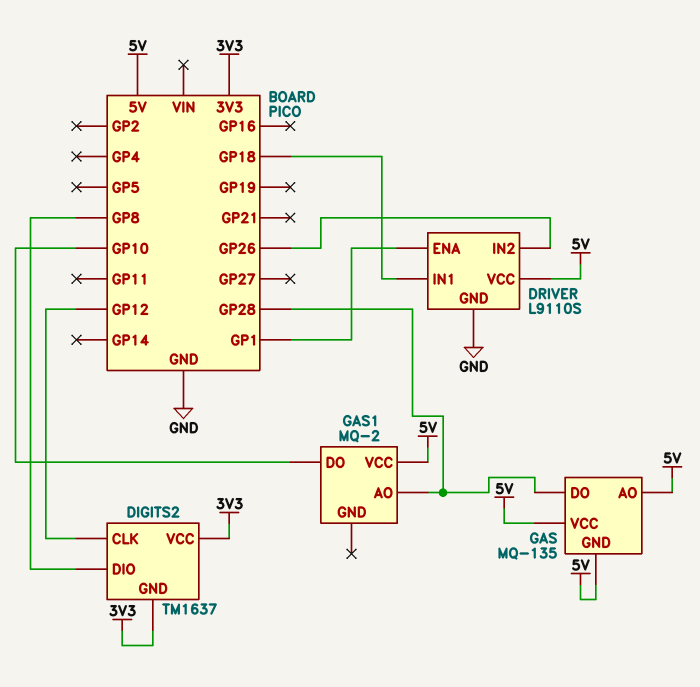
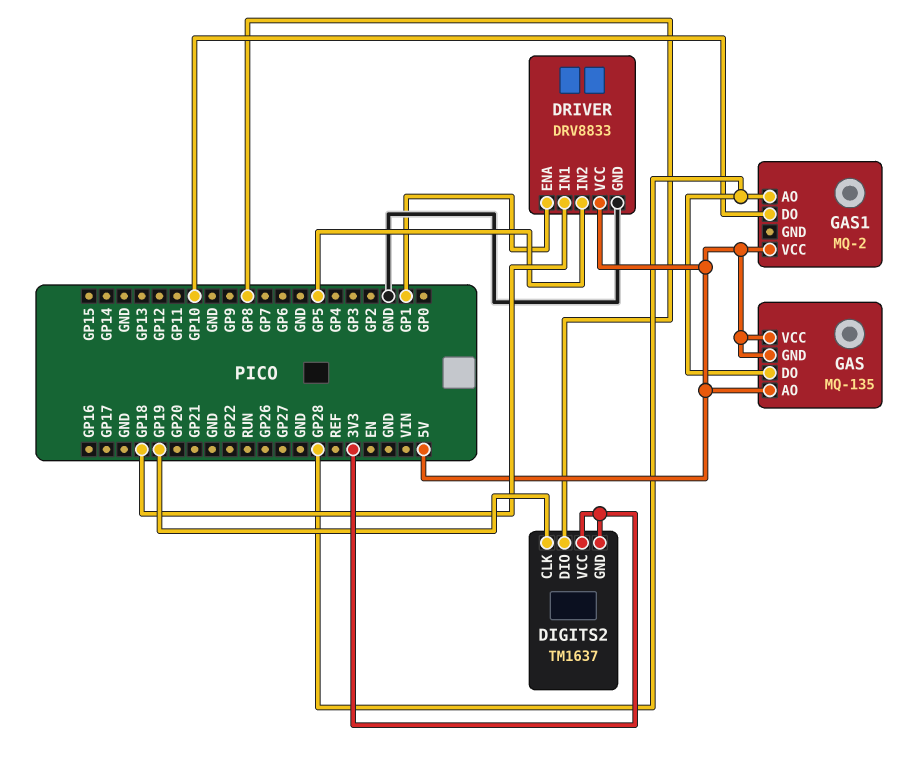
DIGITS2 pin CLK: GP12 -> GP19
DRIVER: L9110S -> DRV8833
DRIVER pin IN2: GP26 -> GP5

